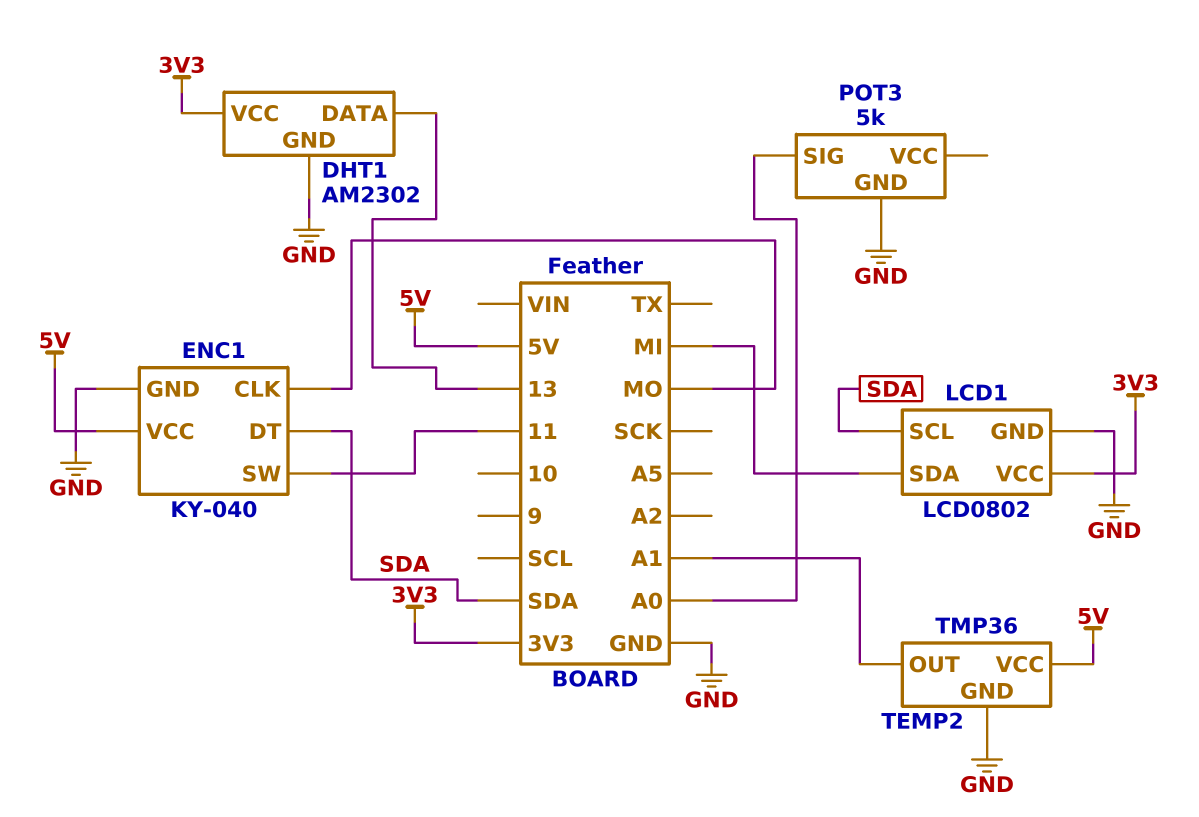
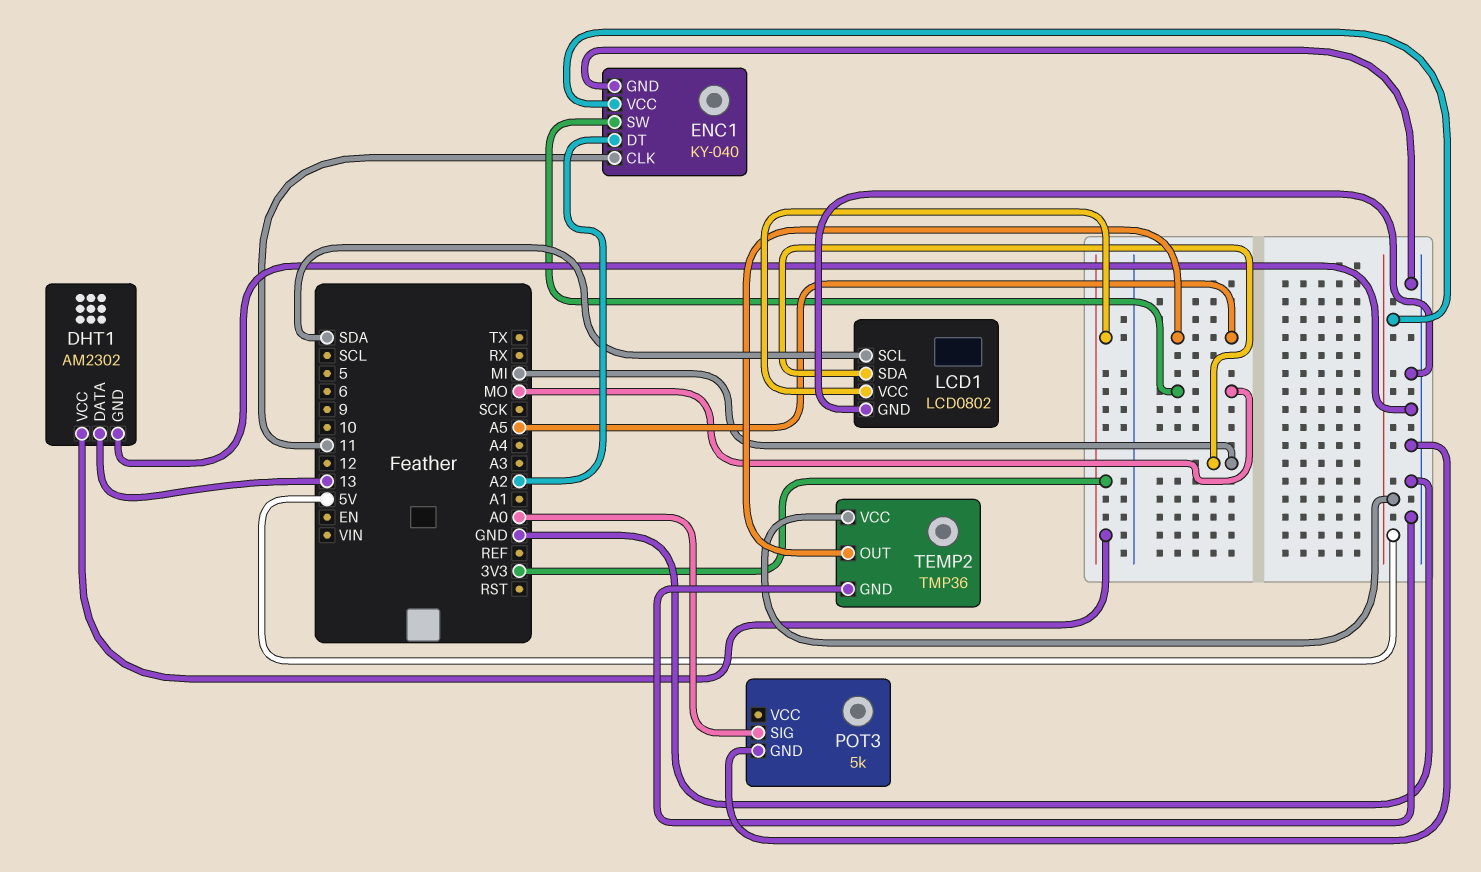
ENC1 pin CLK: MO -> 11
ENC1 pin DT: SDA -> A2
ENC1 pin SW: 11 -> MO
TEMP2 pin OUT: A1 -> A5

